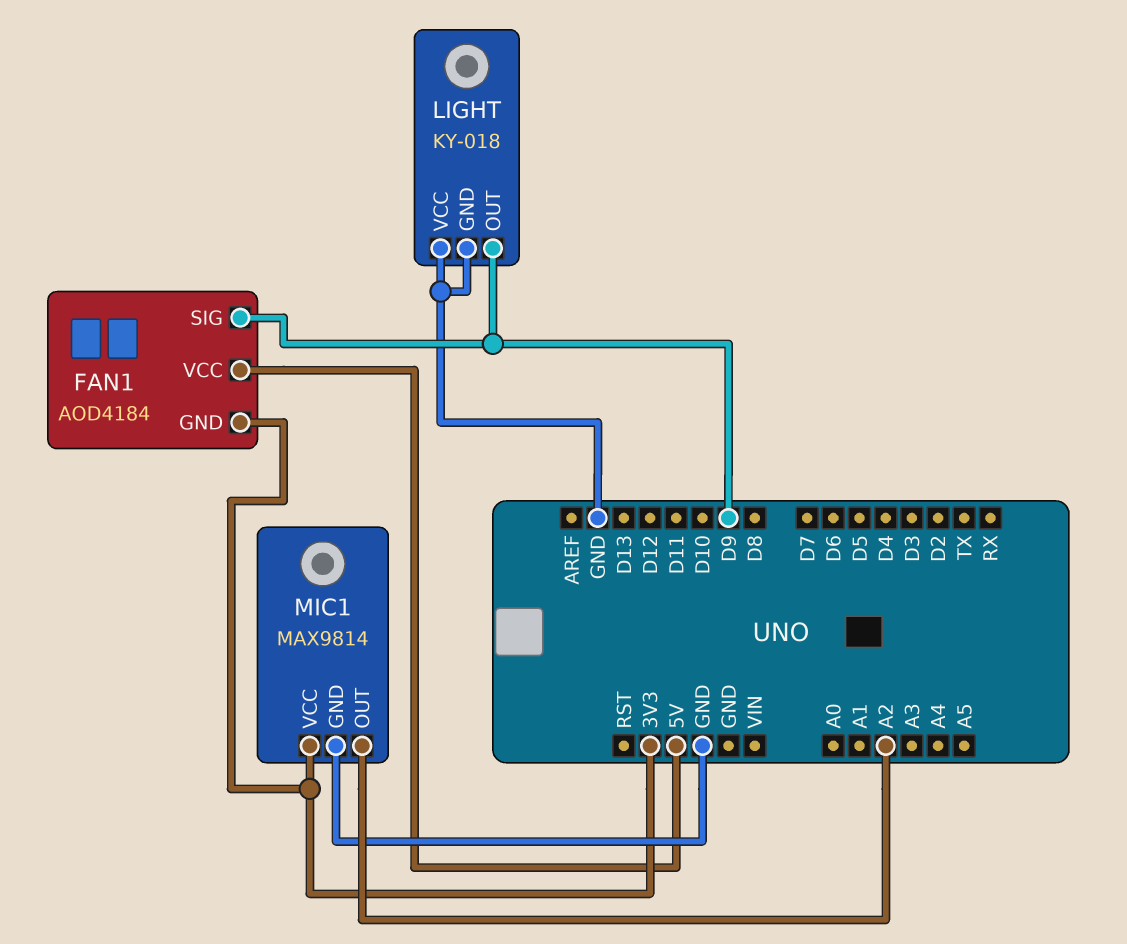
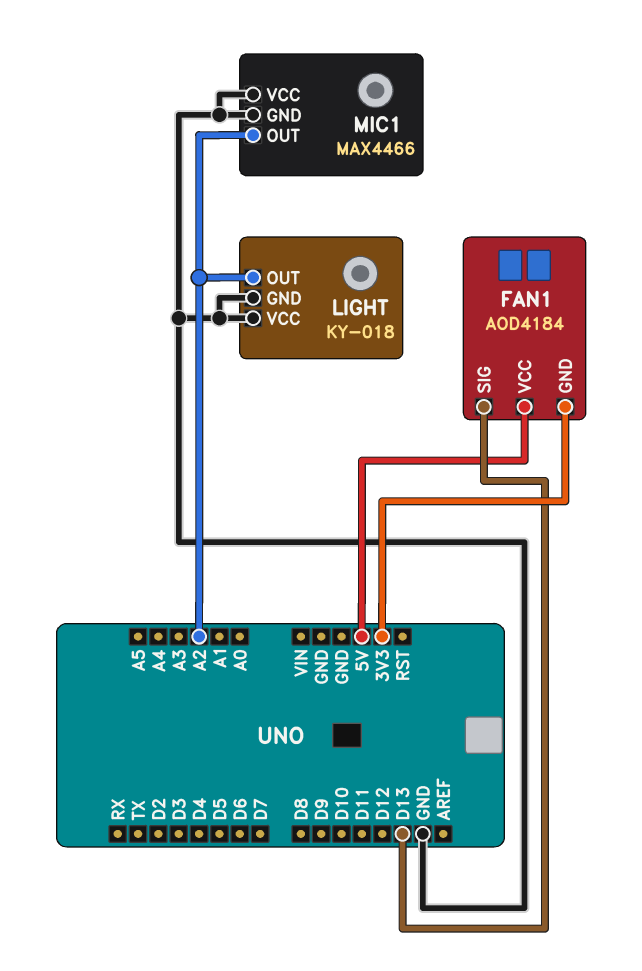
FAN1 pin SIG: D9 -> D13
LIGHT pin OUT: D9 -> A2
MIC1: MAX9814 -> MAX4466
MIC1 pin VCC: 3V3 -> GND

